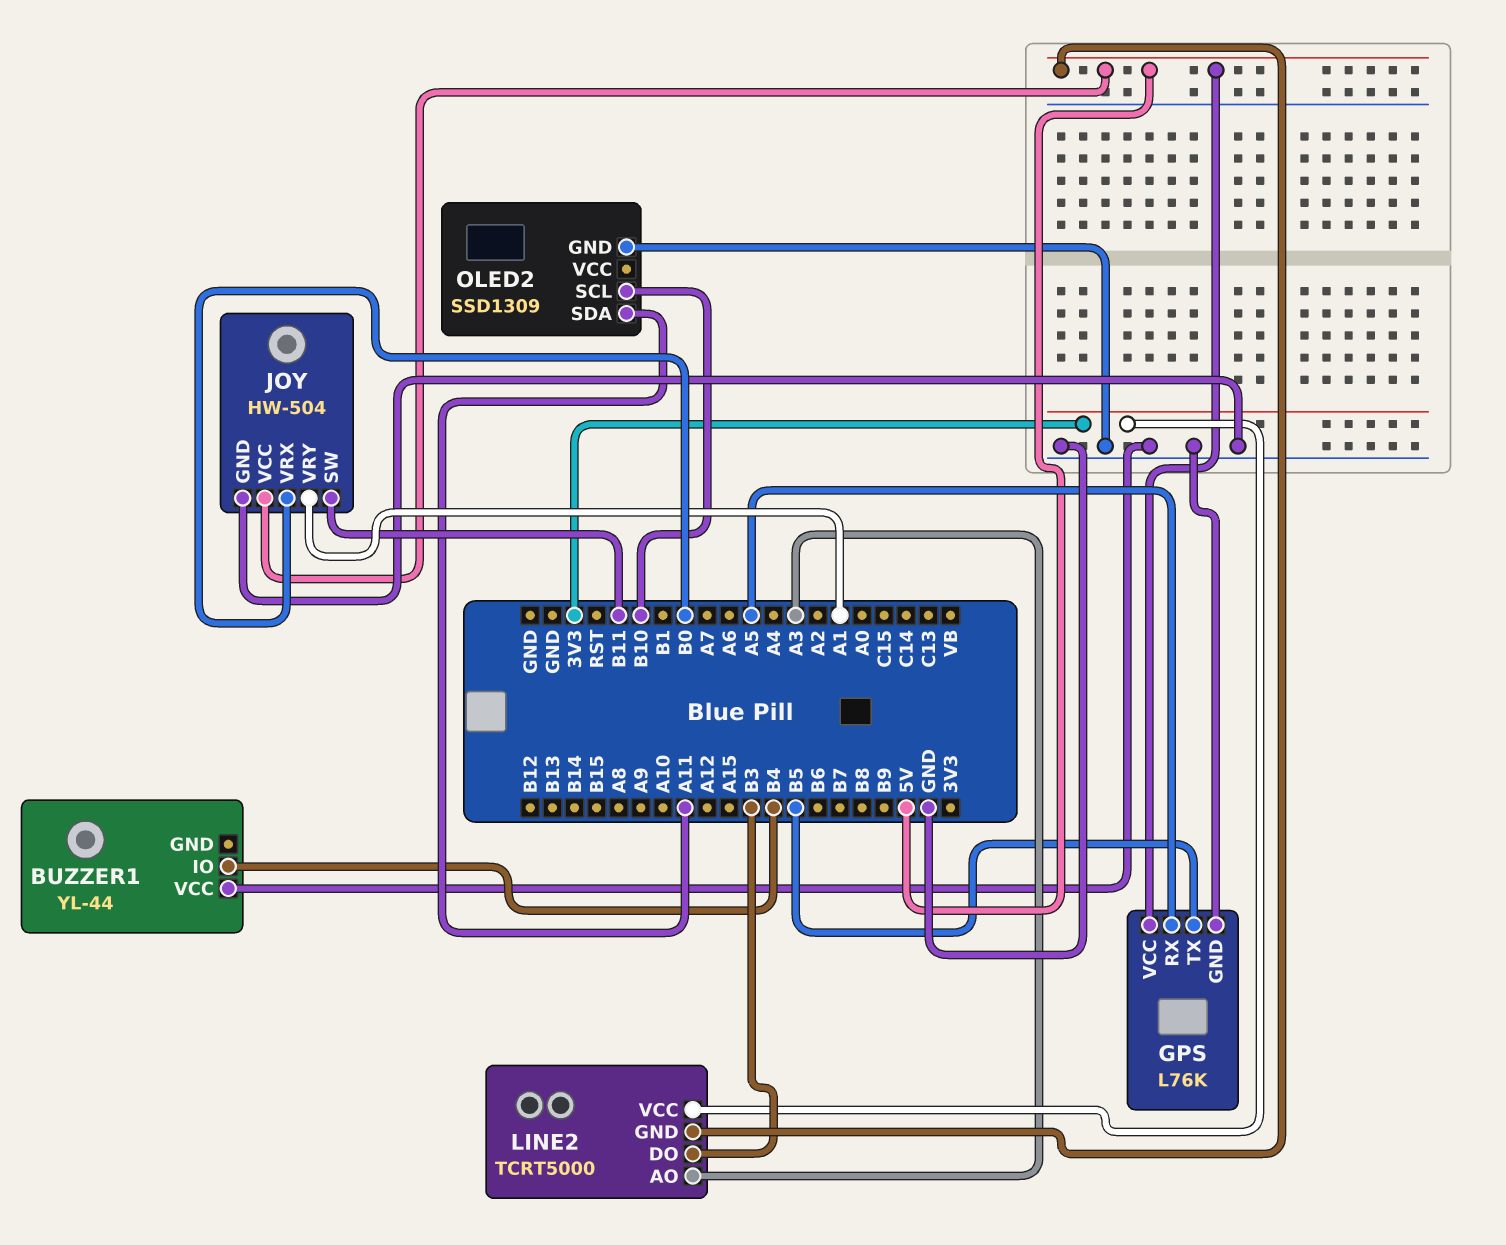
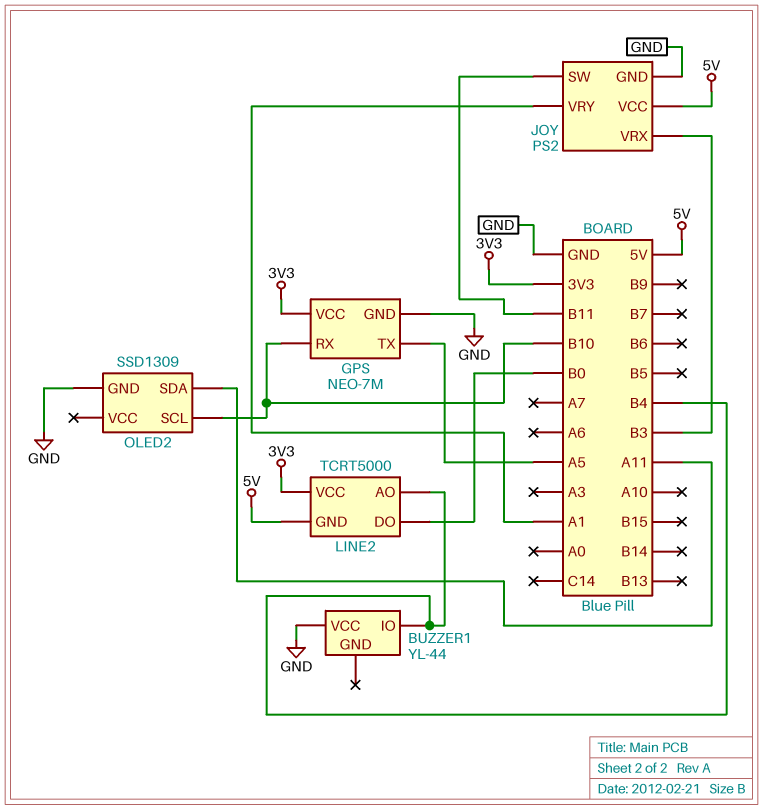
GPS: L76K -> NEO-7M
GPS pin RX: A5 -> B10
GPS pin TX: B5 -> A5
GPS pin VCC: 5V -> 3V3
JOY: HW-504 -> PS2
JOY pin VRX: B0 -> B3
LINE2 pin AO: A3 -> B4
LINE2 pin DO: B3 -> B0

